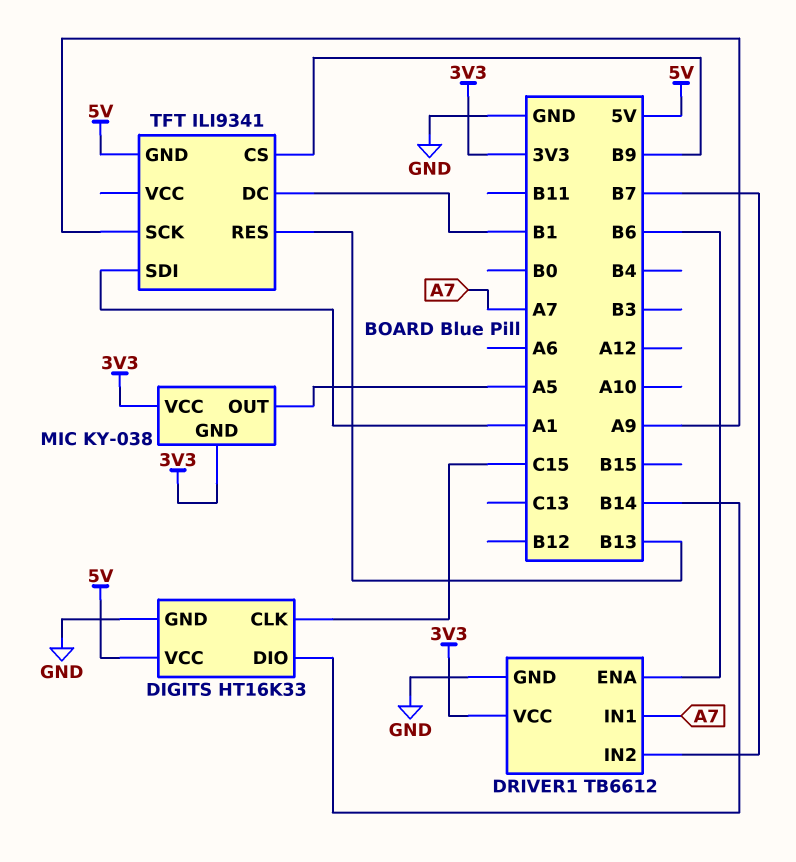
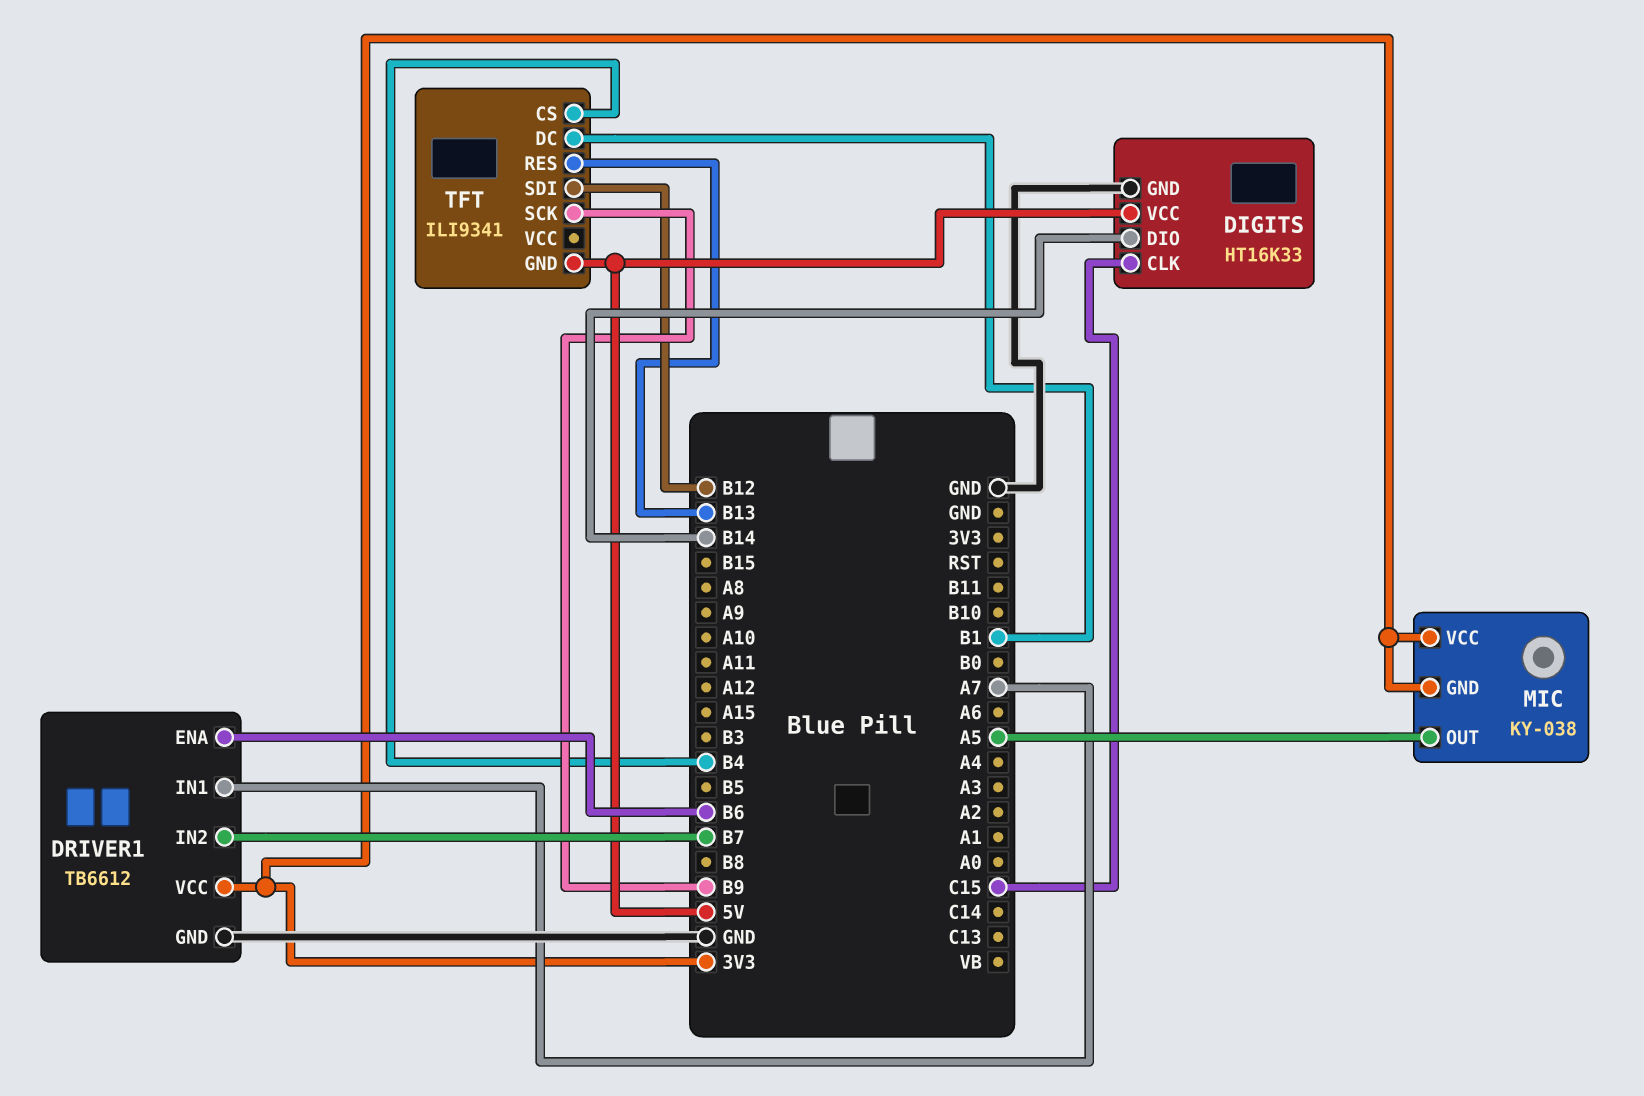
TFT pin CS: B9 -> B4
TFT pin SCK: A9 -> B9
TFT pin SDI: A1 -> B12

